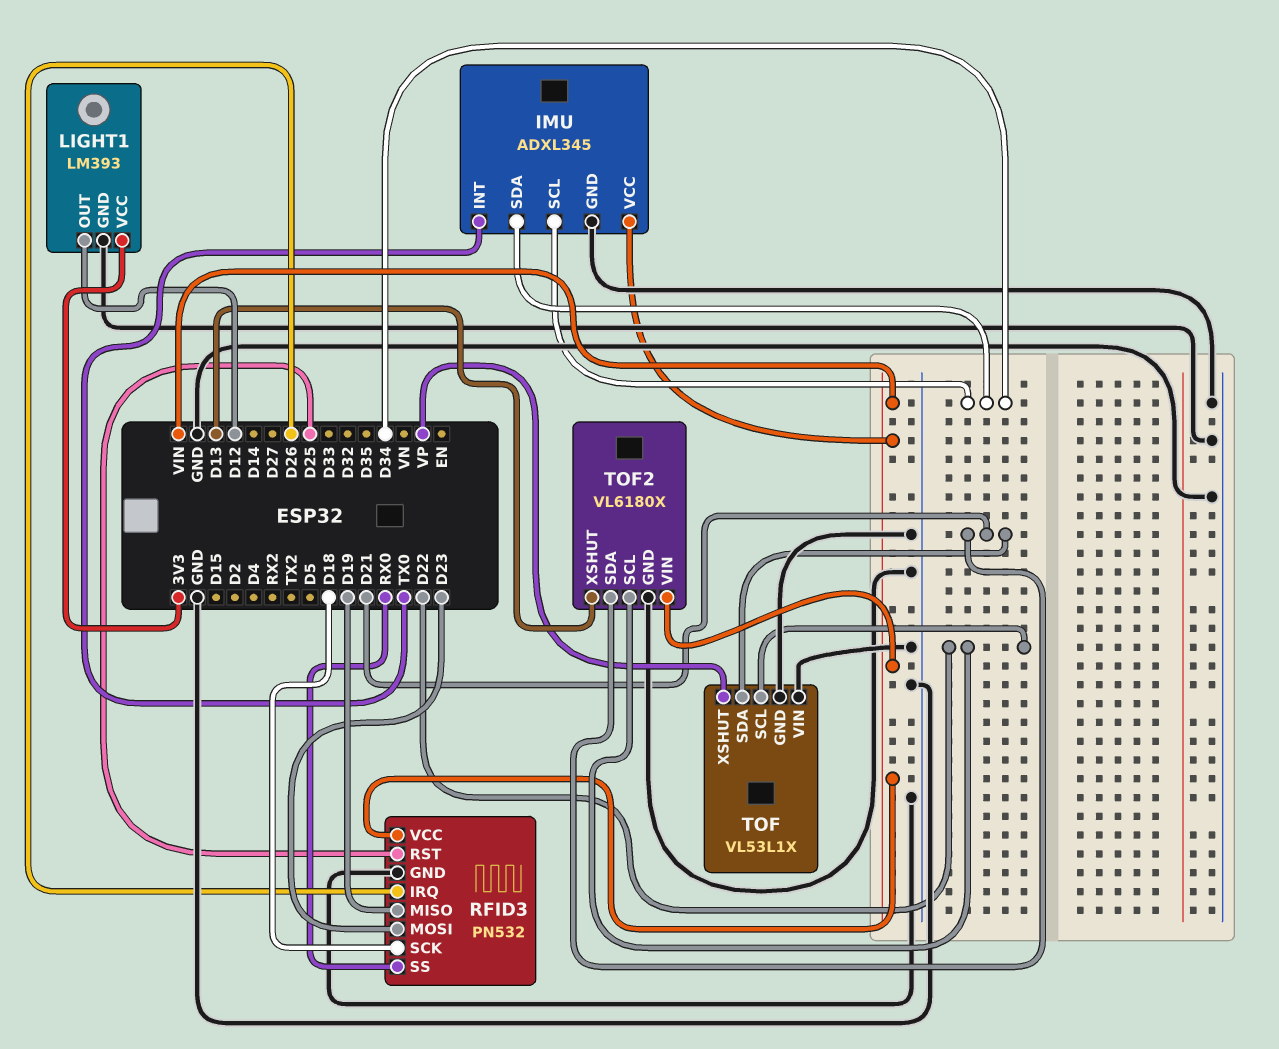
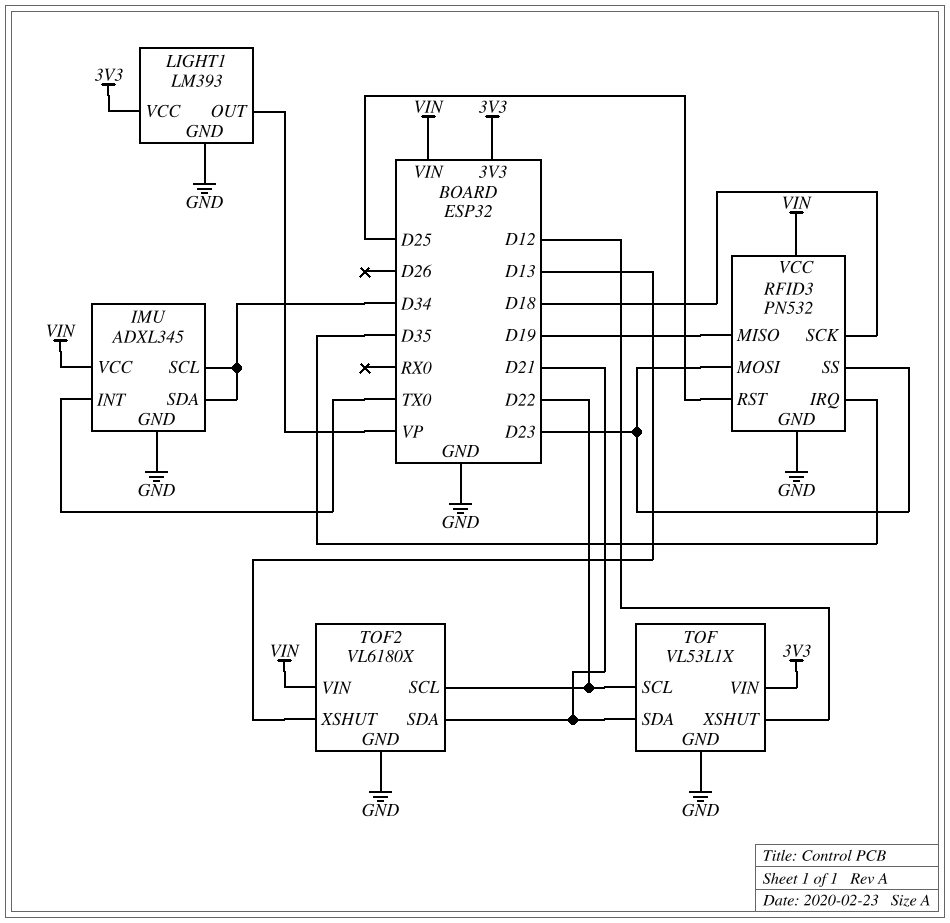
LIGHT1 pin OUT: D12 -> VP
RFID3 pin IRQ: D26 -> D35
RFID3 pin SS: RX0 -> D23
TOF pin VIN: GND -> 3V3
TOF pin XSHUT: VP -> D12

